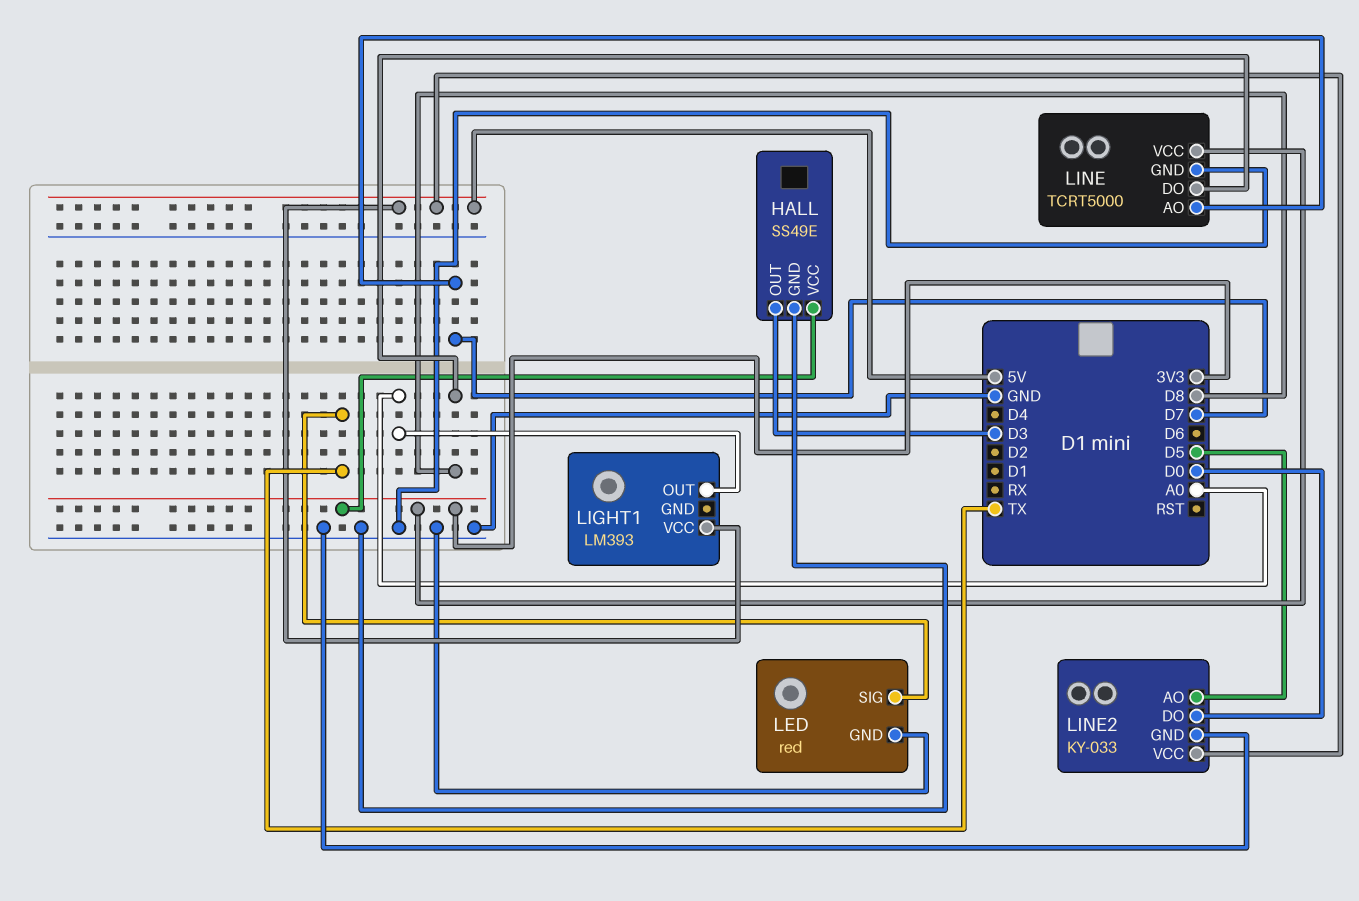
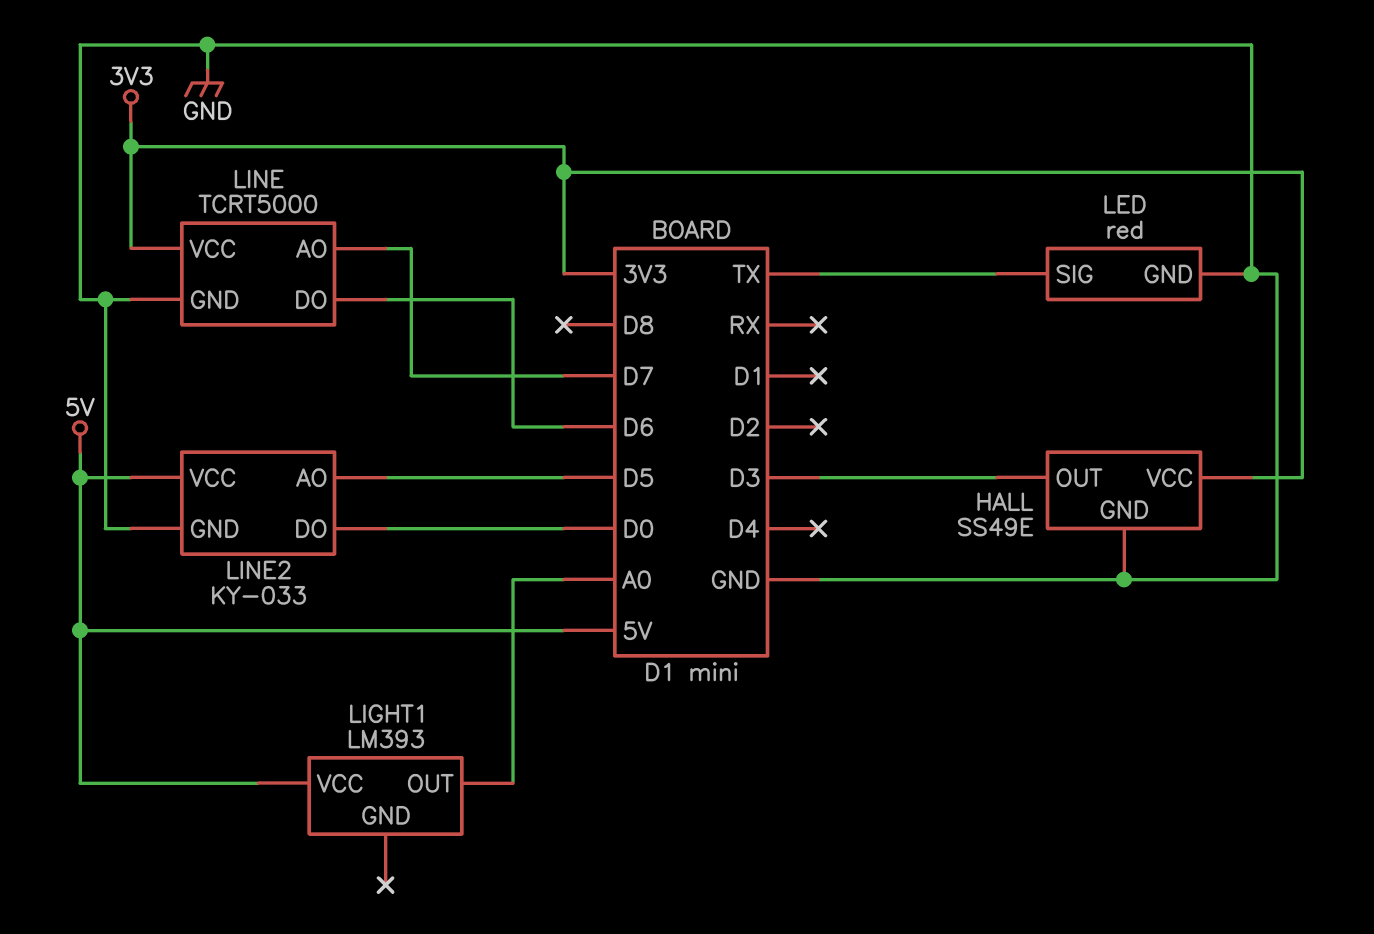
LINE pin DO: D8 -> D6

